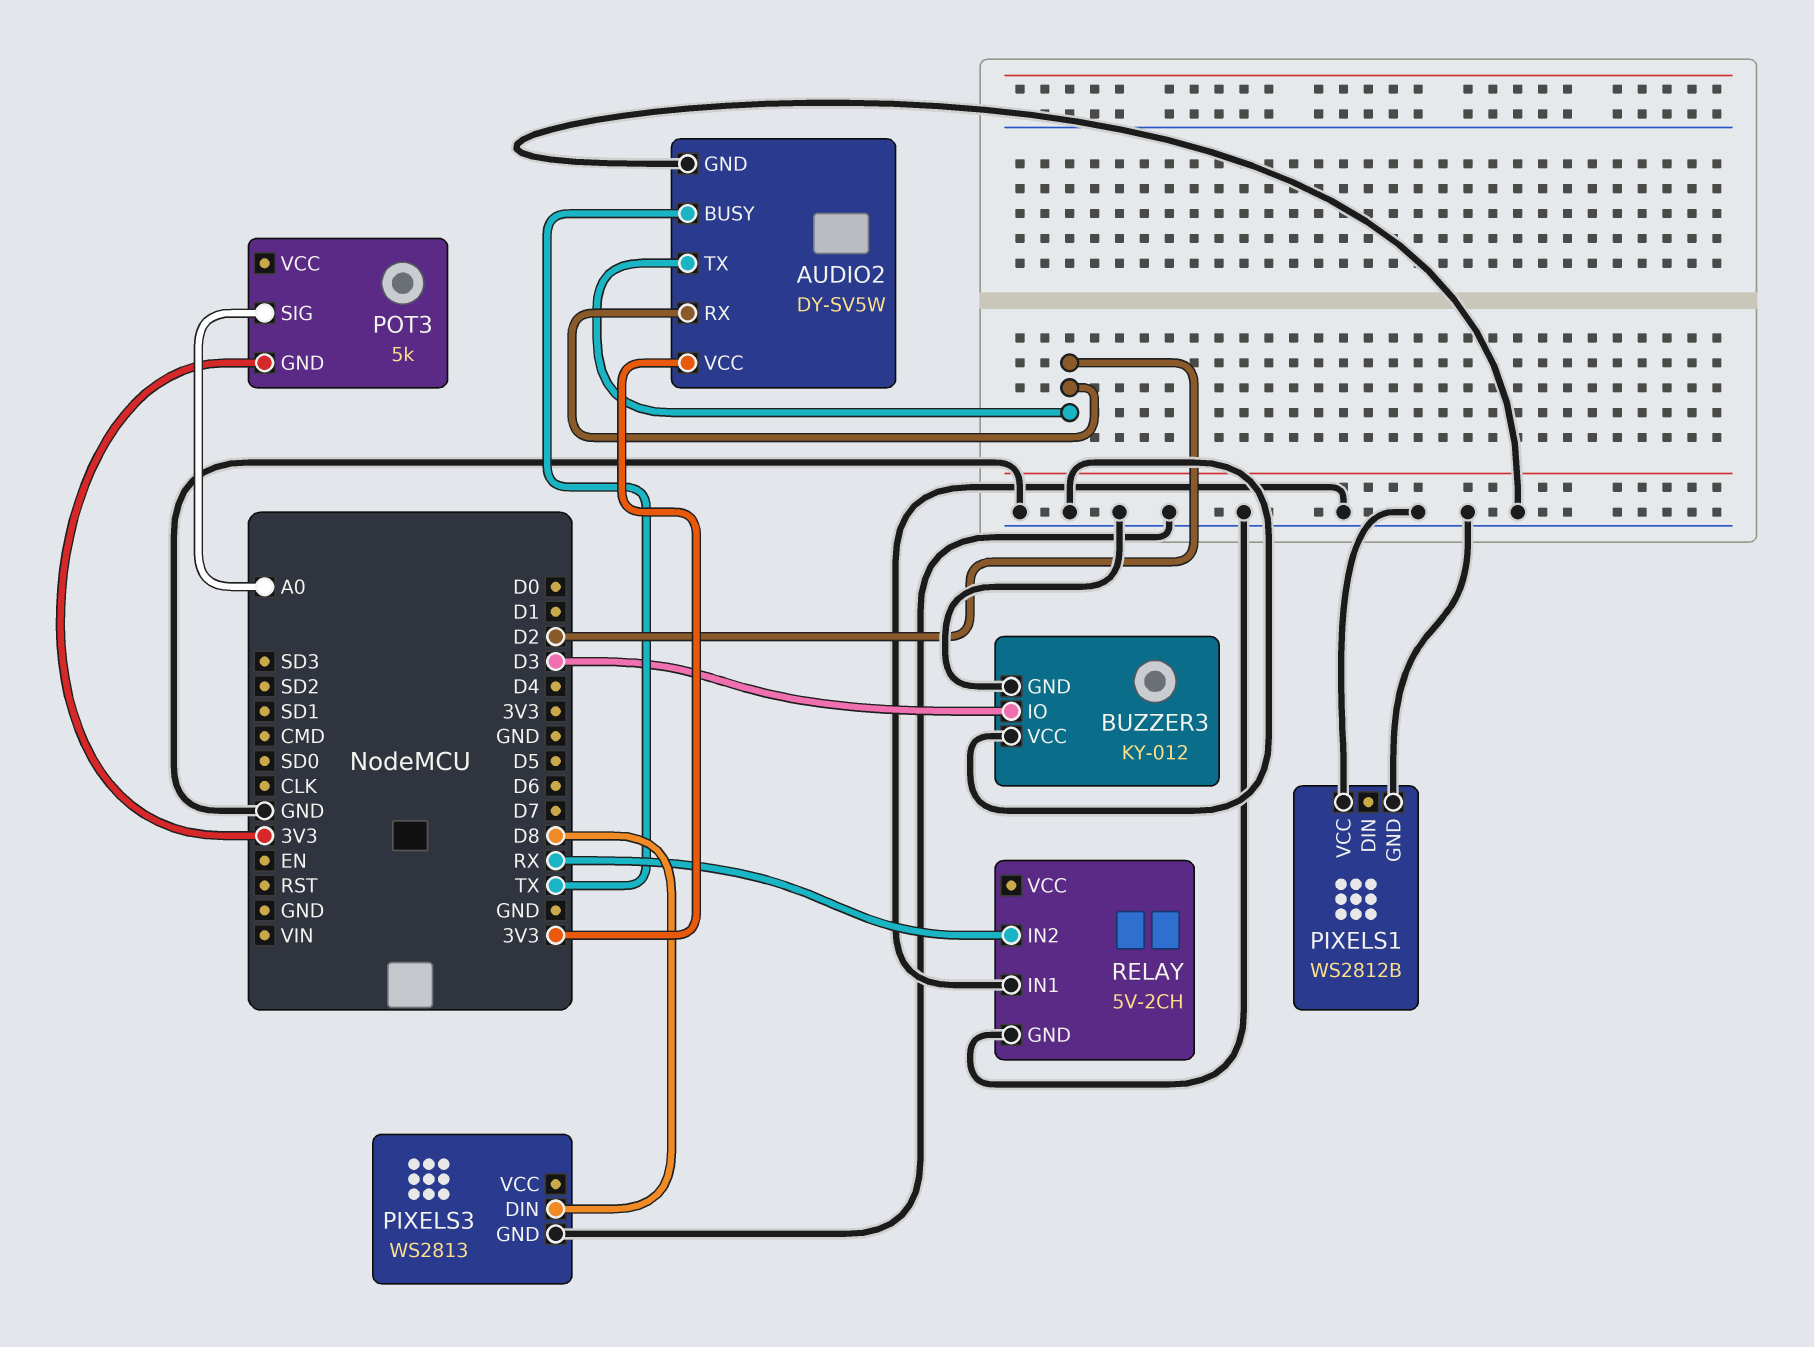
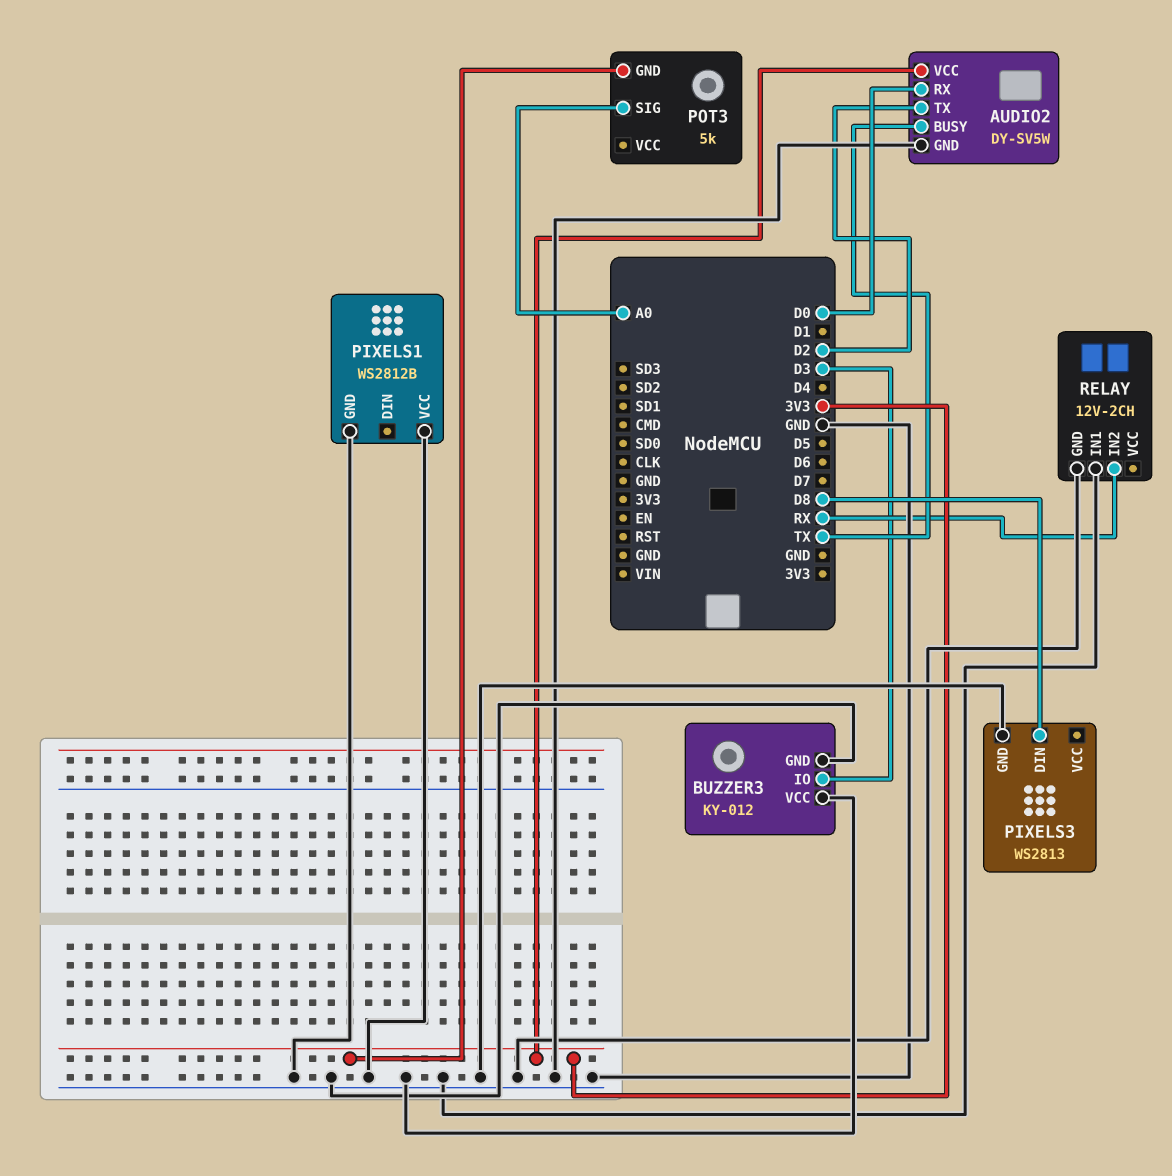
AUDIO2 pin RX: D2 -> D0
RELAY: 5V-2CH -> 12V-2CH

